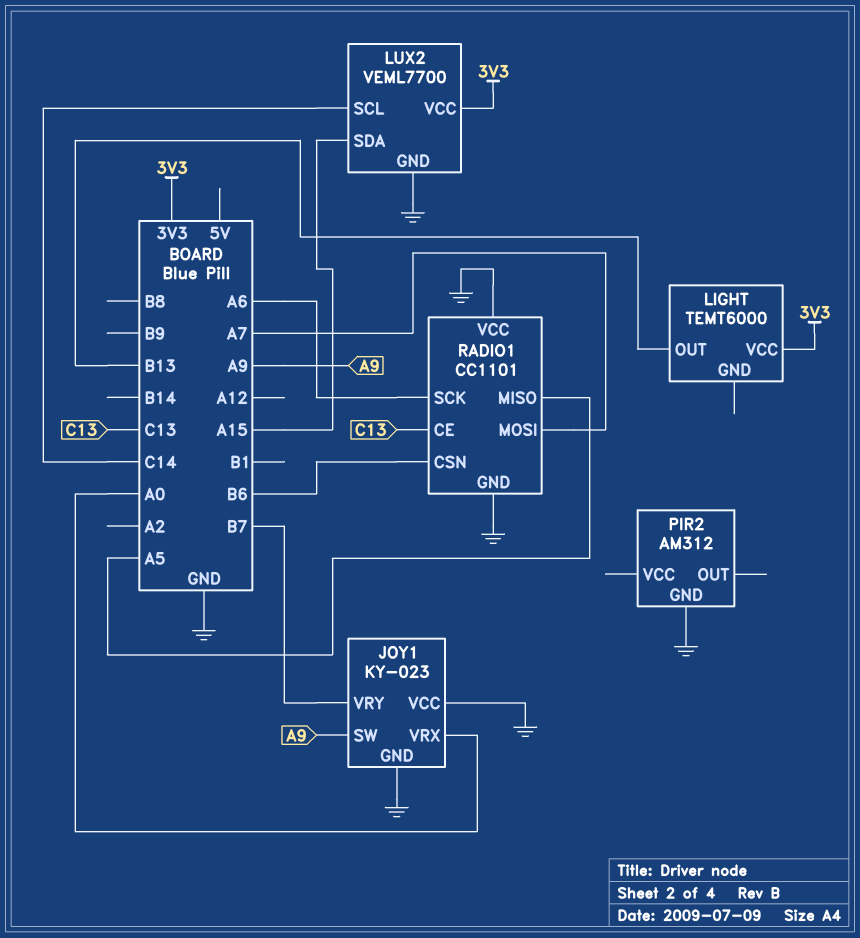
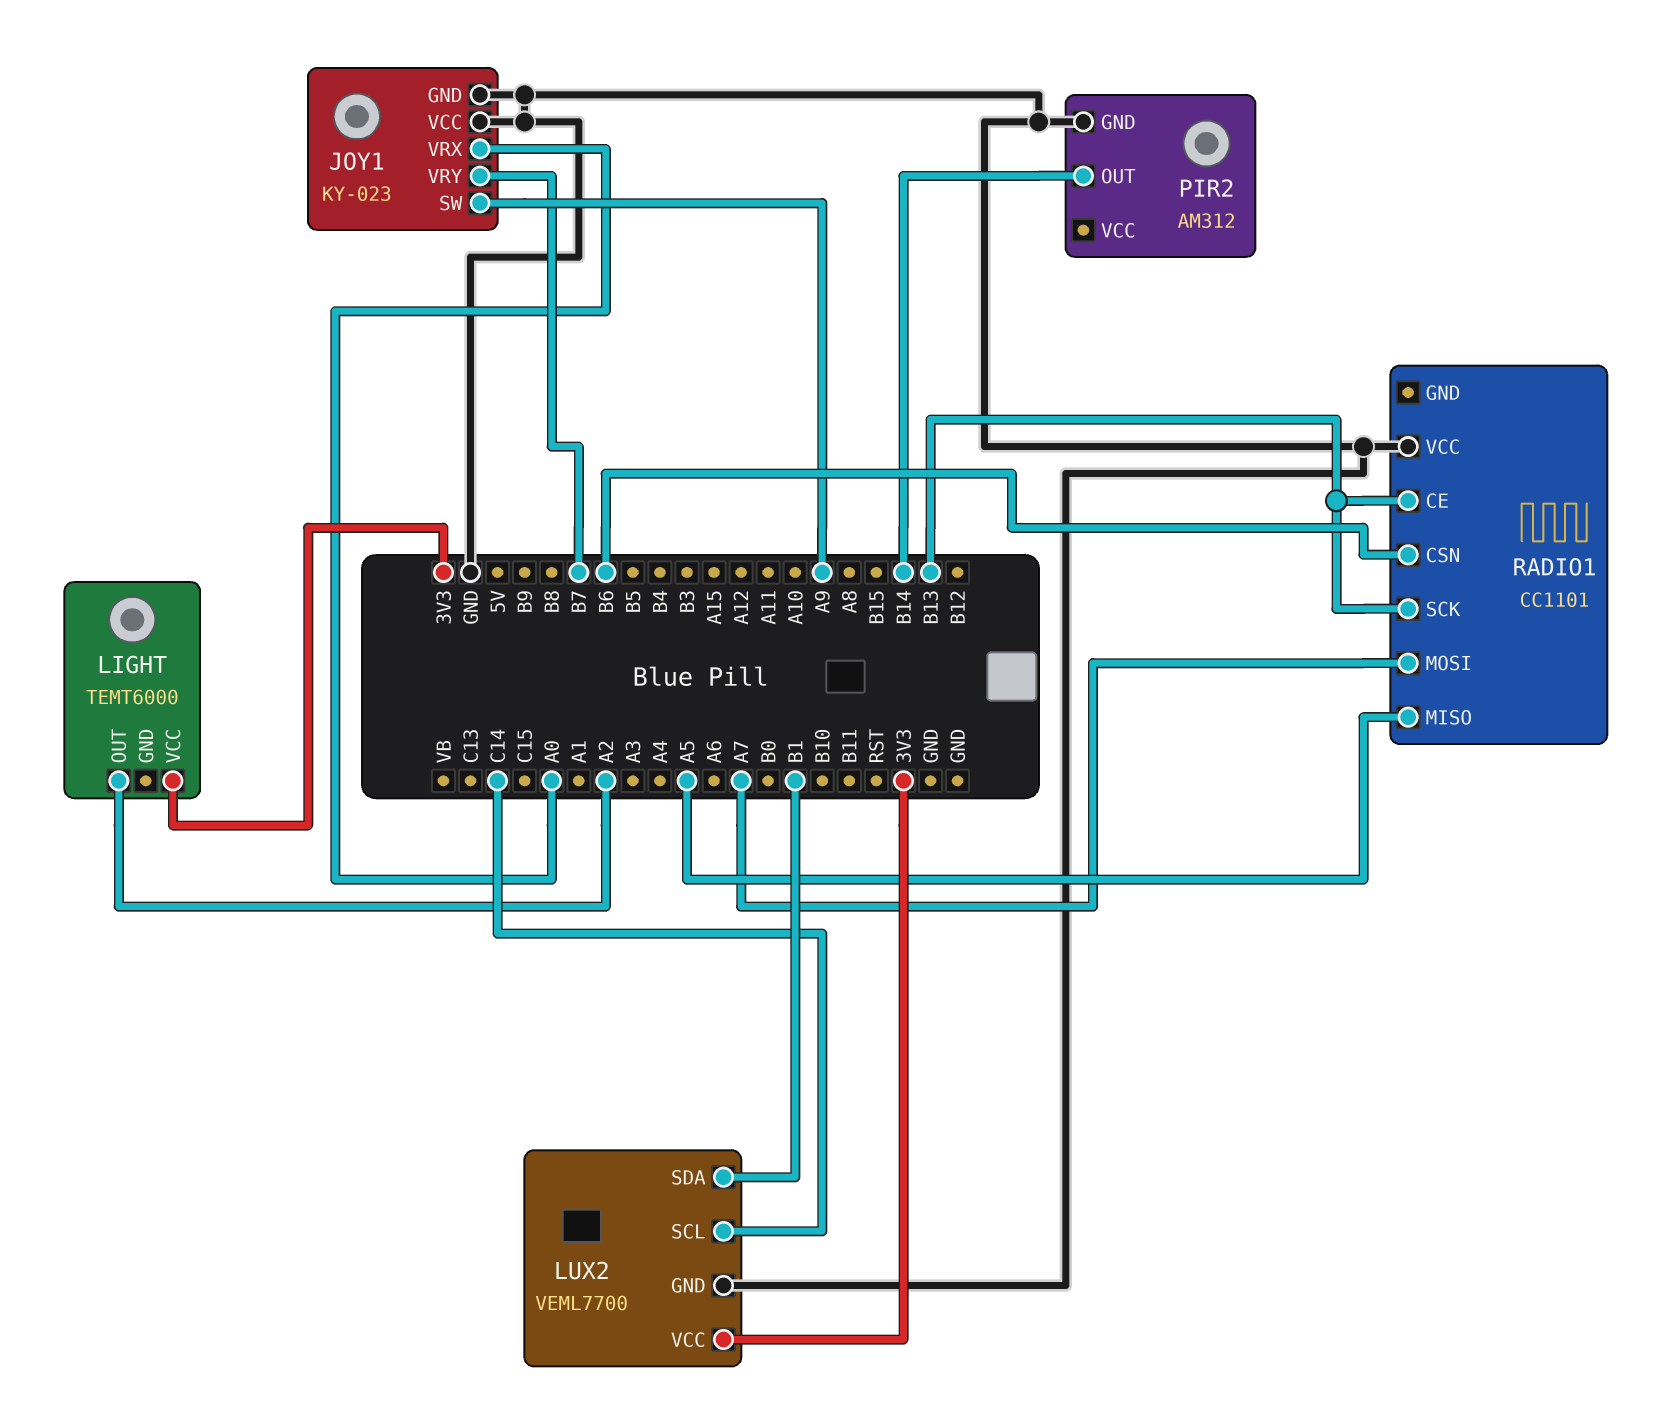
LIGHT pin OUT: B13 -> A2
LUX2 pin SDA: A15 -> B1
PIR2 pin OUT: none -> B14
RADIO1 pin CE: C13 -> B13
RADIO1 pin GND: GND -> none
RADIO1 pin SCK: A6 -> B13

